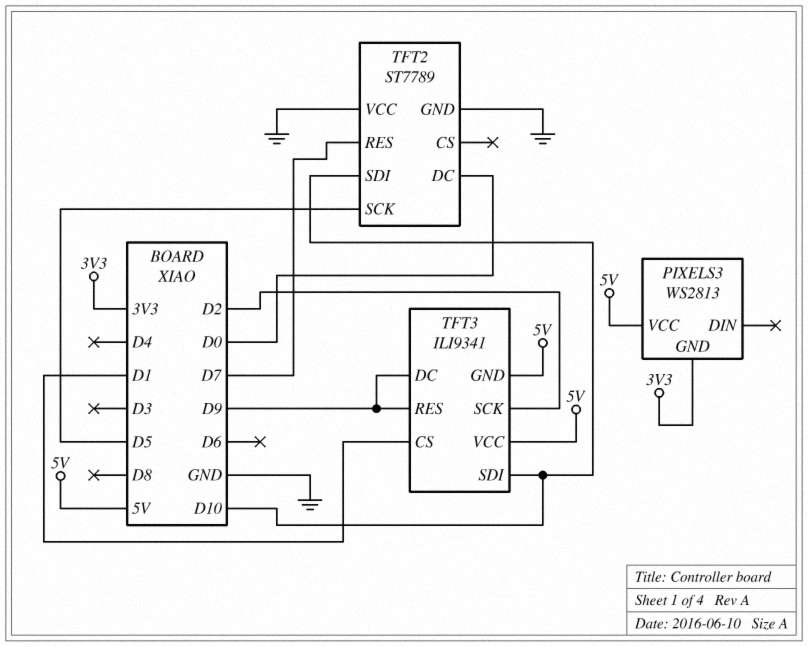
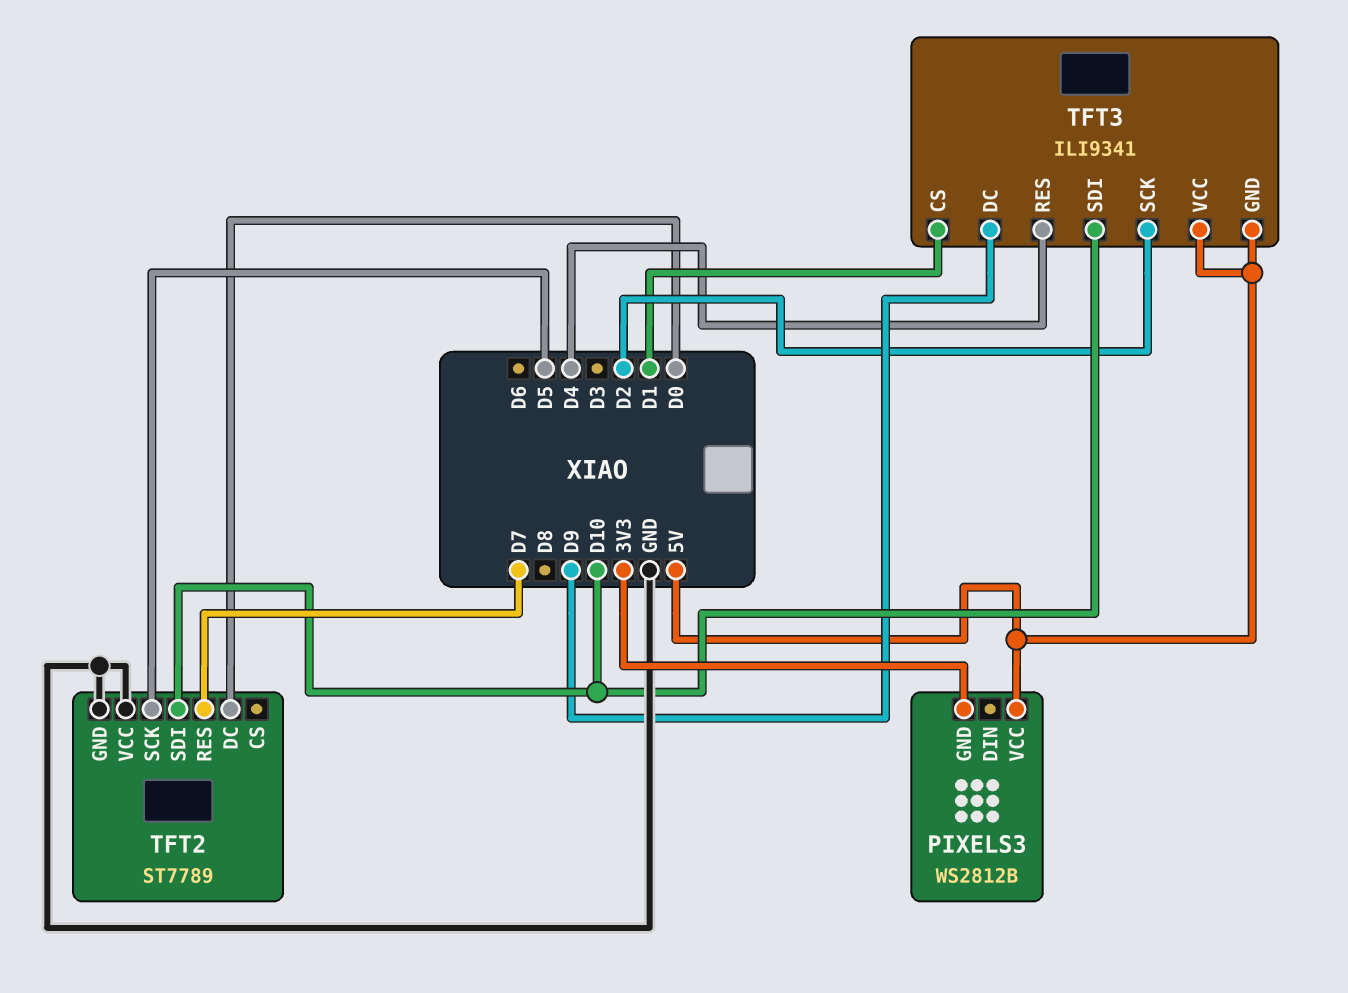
PIXELS3: WS2813 -> WS2812B
TFT3 pin RES: D9 -> D4

